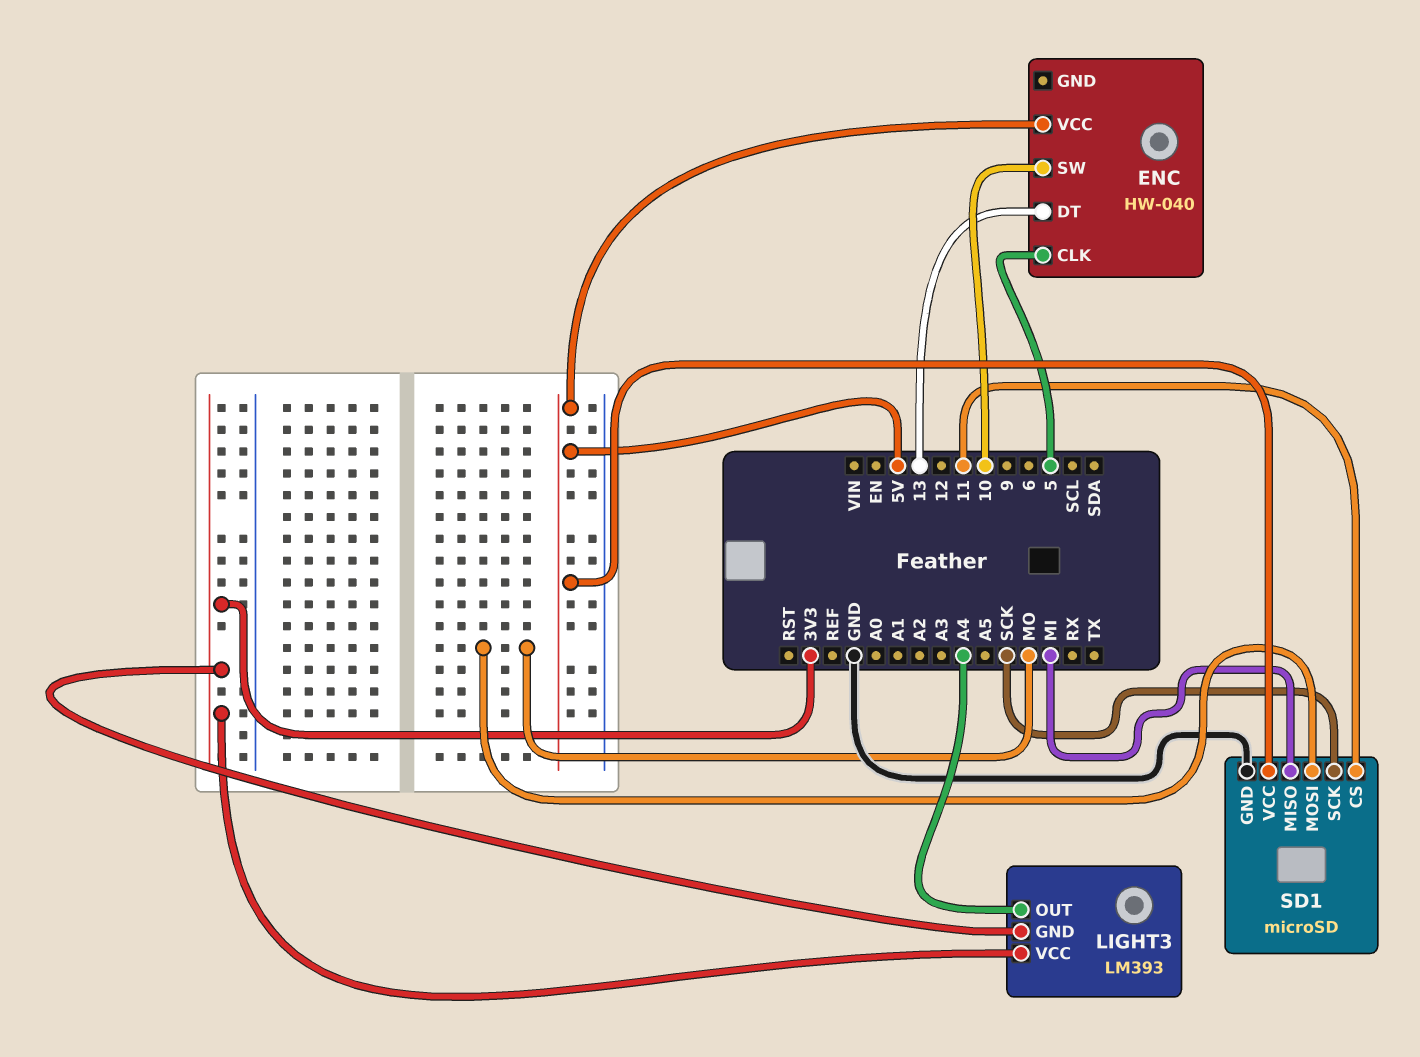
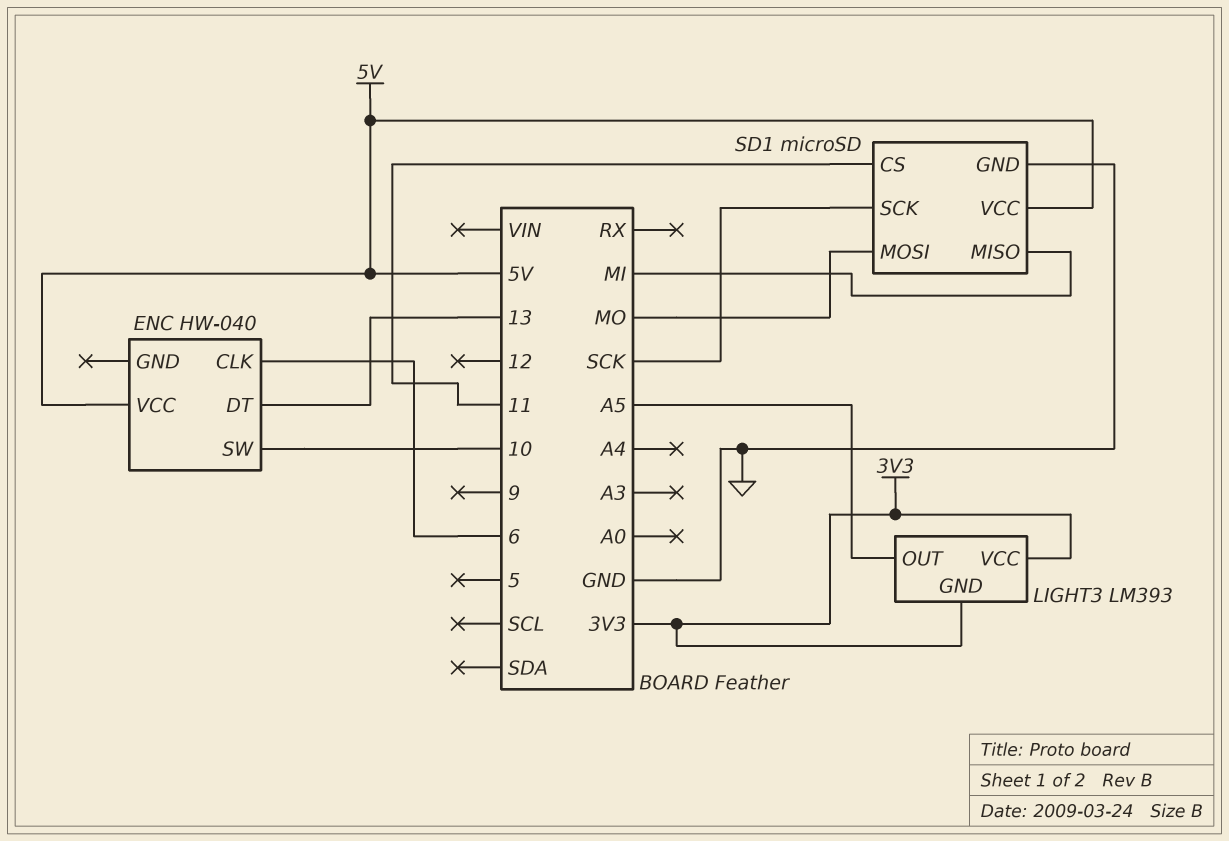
ENC pin CLK: 5 -> 6
LIGHT3 pin OUT: A4 -> A5

